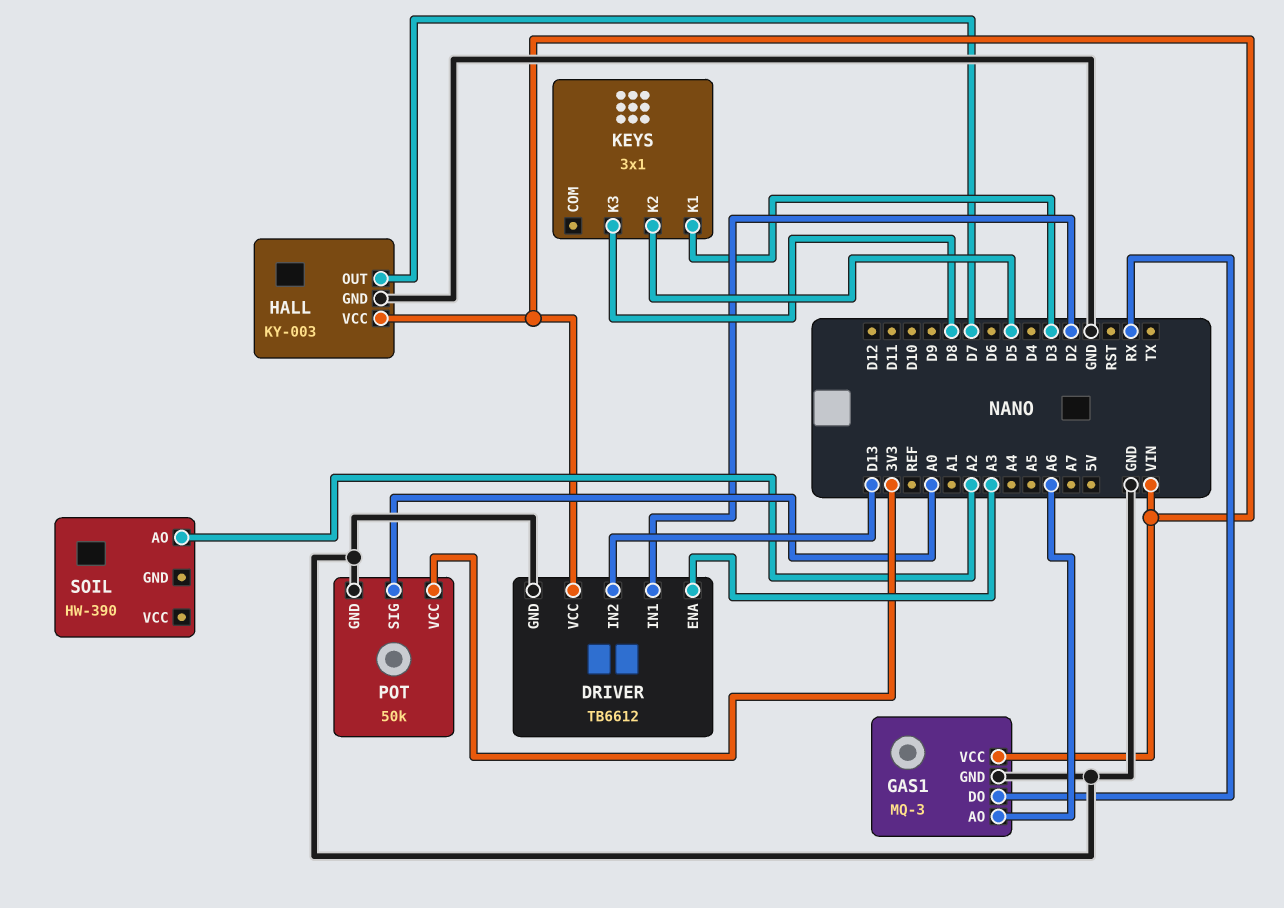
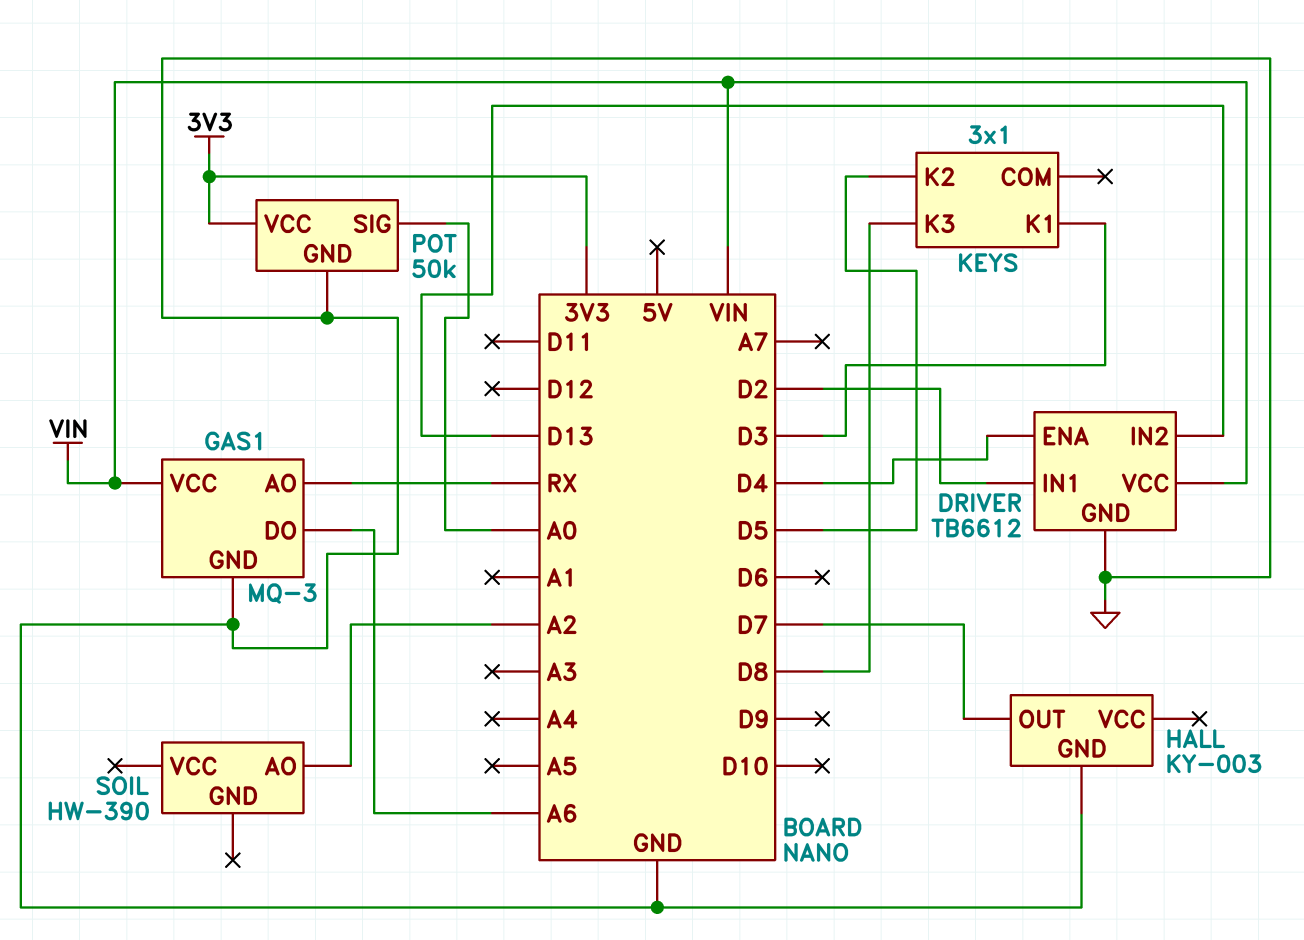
DRIVER pin ENA: A3 -> D4
GAS1 pin AO: A6 -> RX
GAS1 pin DO: RX -> A6
HALL pin VCC: VIN -> none

